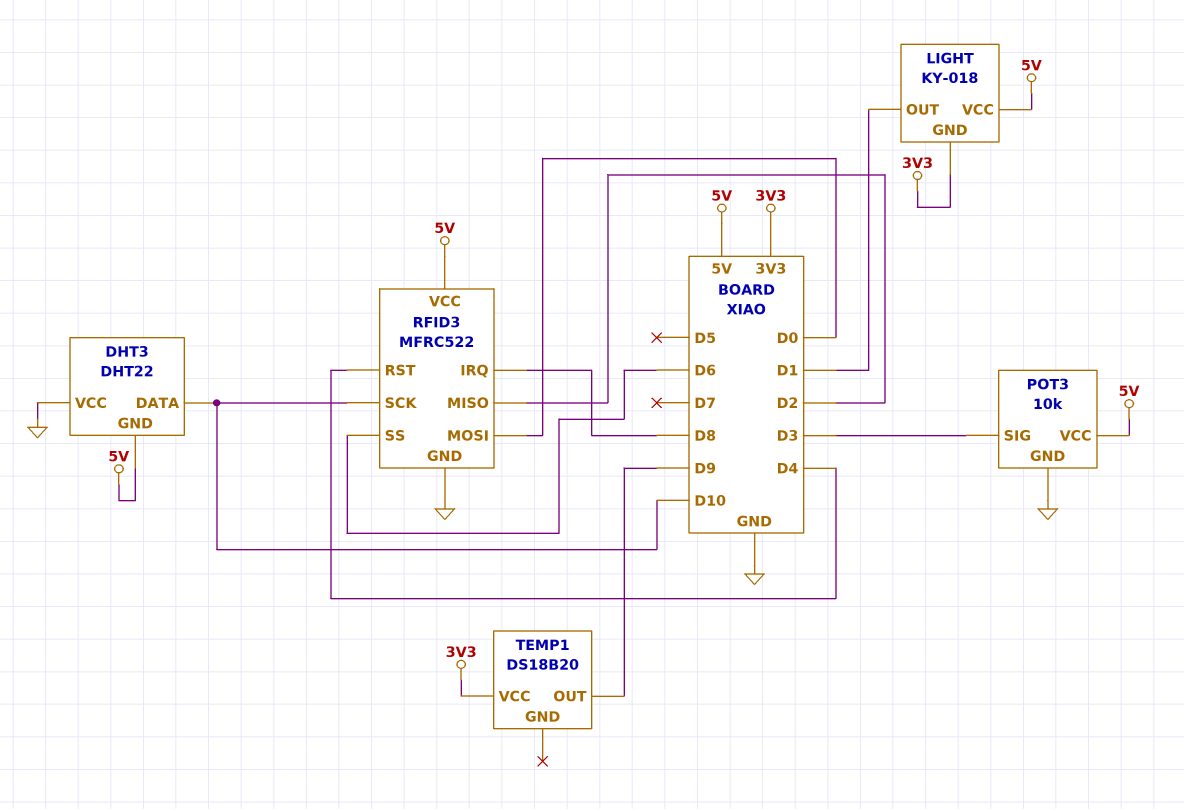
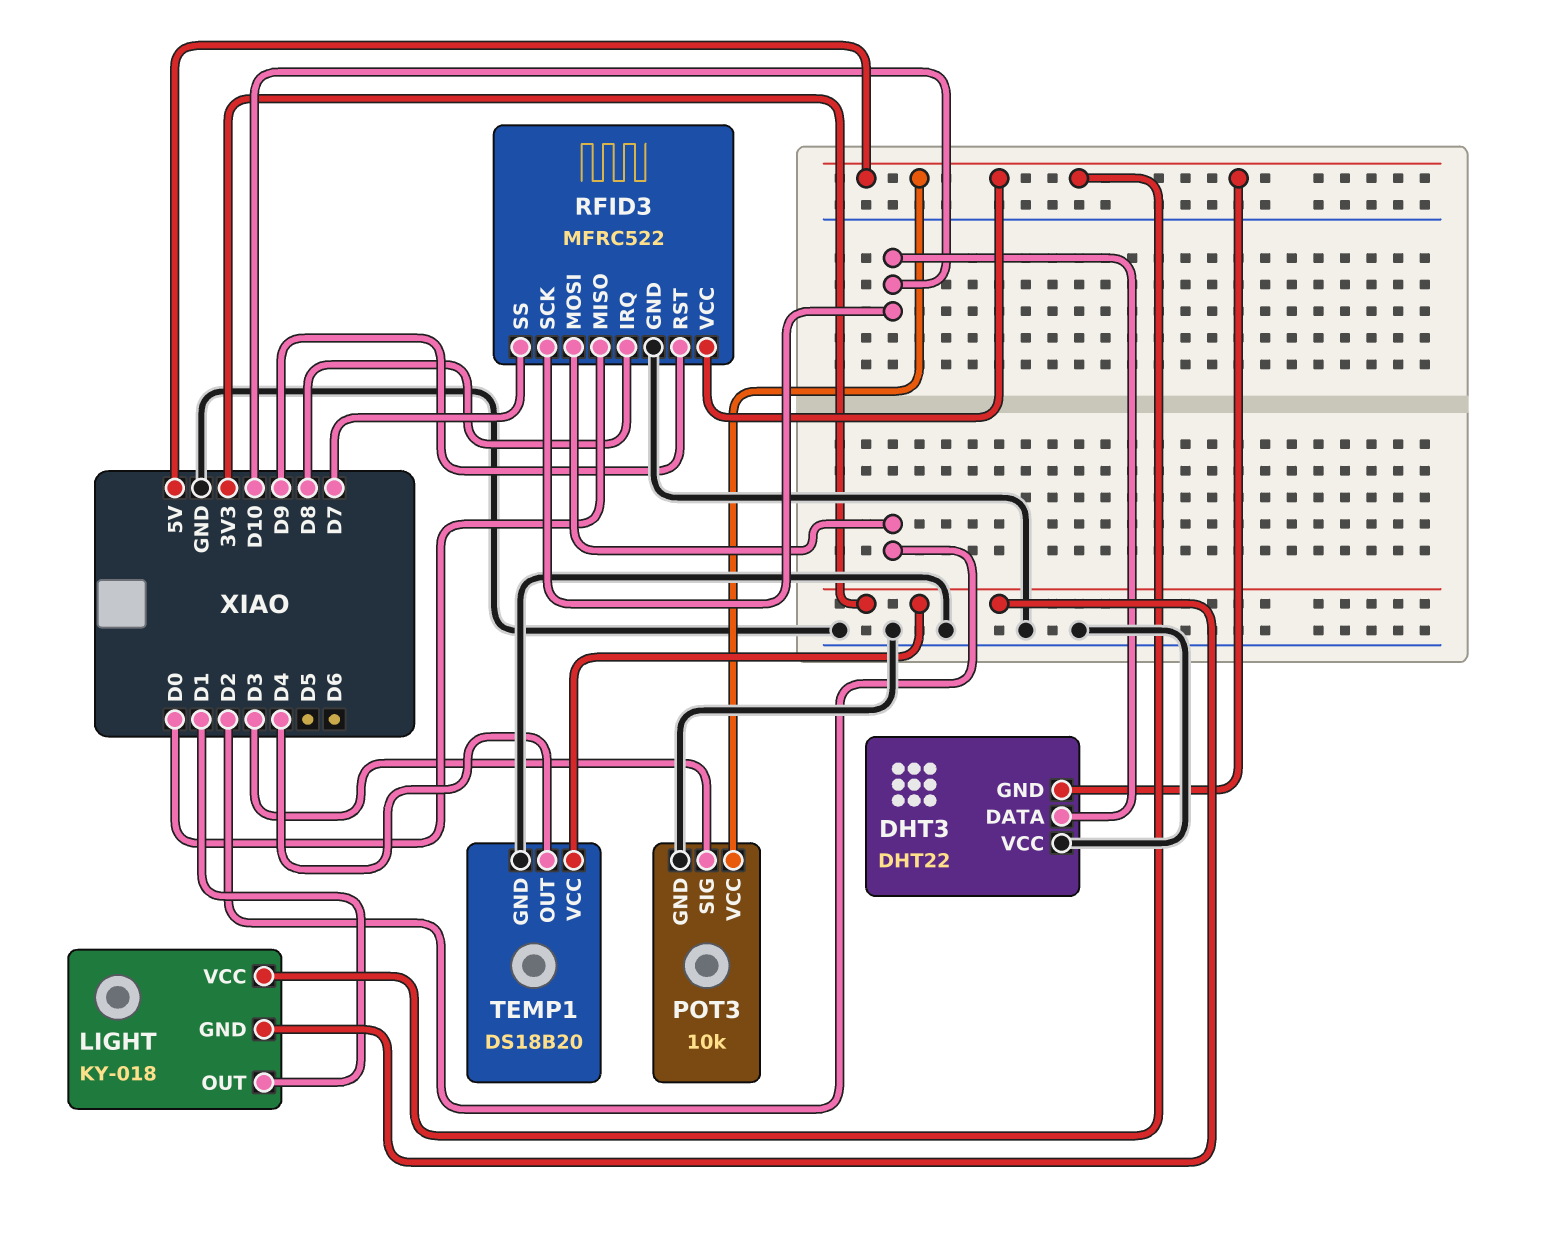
RFID3 pin MISO: D2 -> D0
RFID3 pin MOSI: D0 -> D2
RFID3 pin RST: D4 -> D9
RFID3 pin SS: D6 -> D7
TEMP1 pin GND: none -> GND
TEMP1 pin OUT: D9 -> D4

